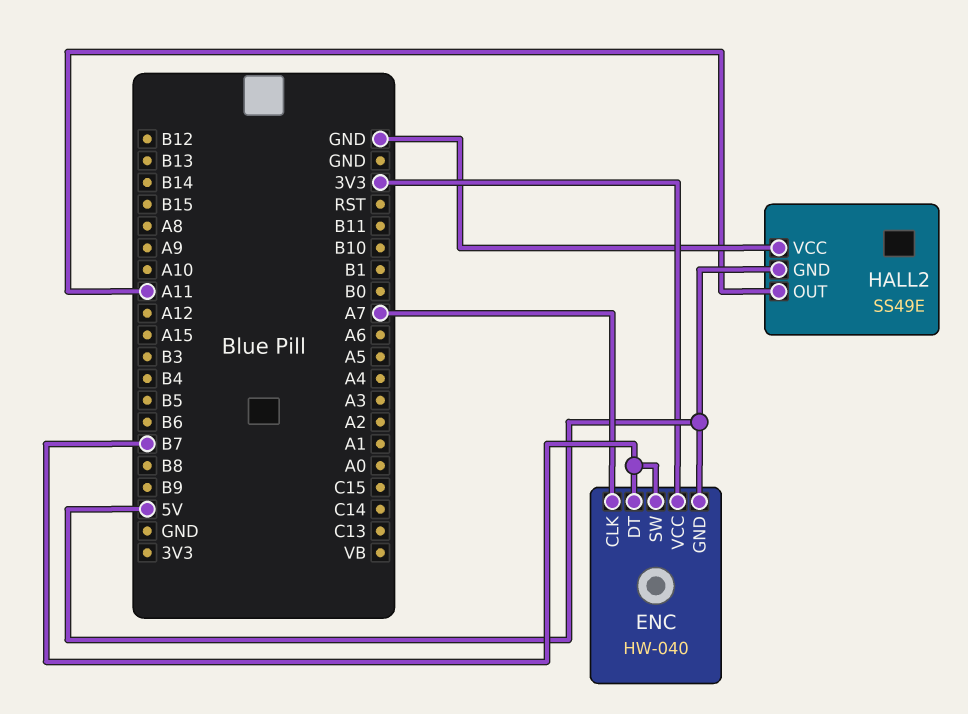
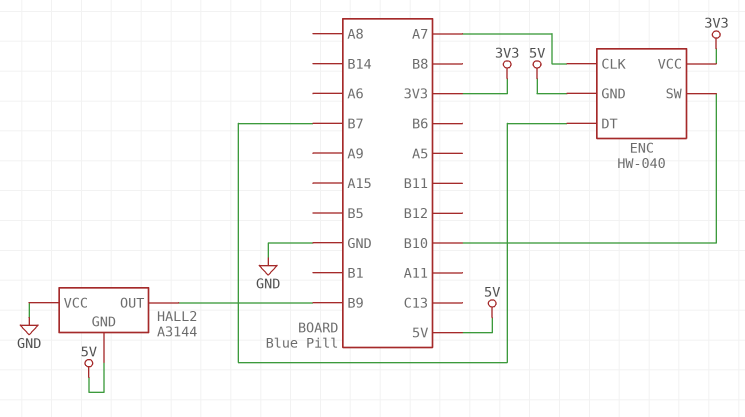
ENC pin SW: B7 -> B10
HALL2: SS49E -> A3144
HALL2 pin OUT: A11 -> B9

